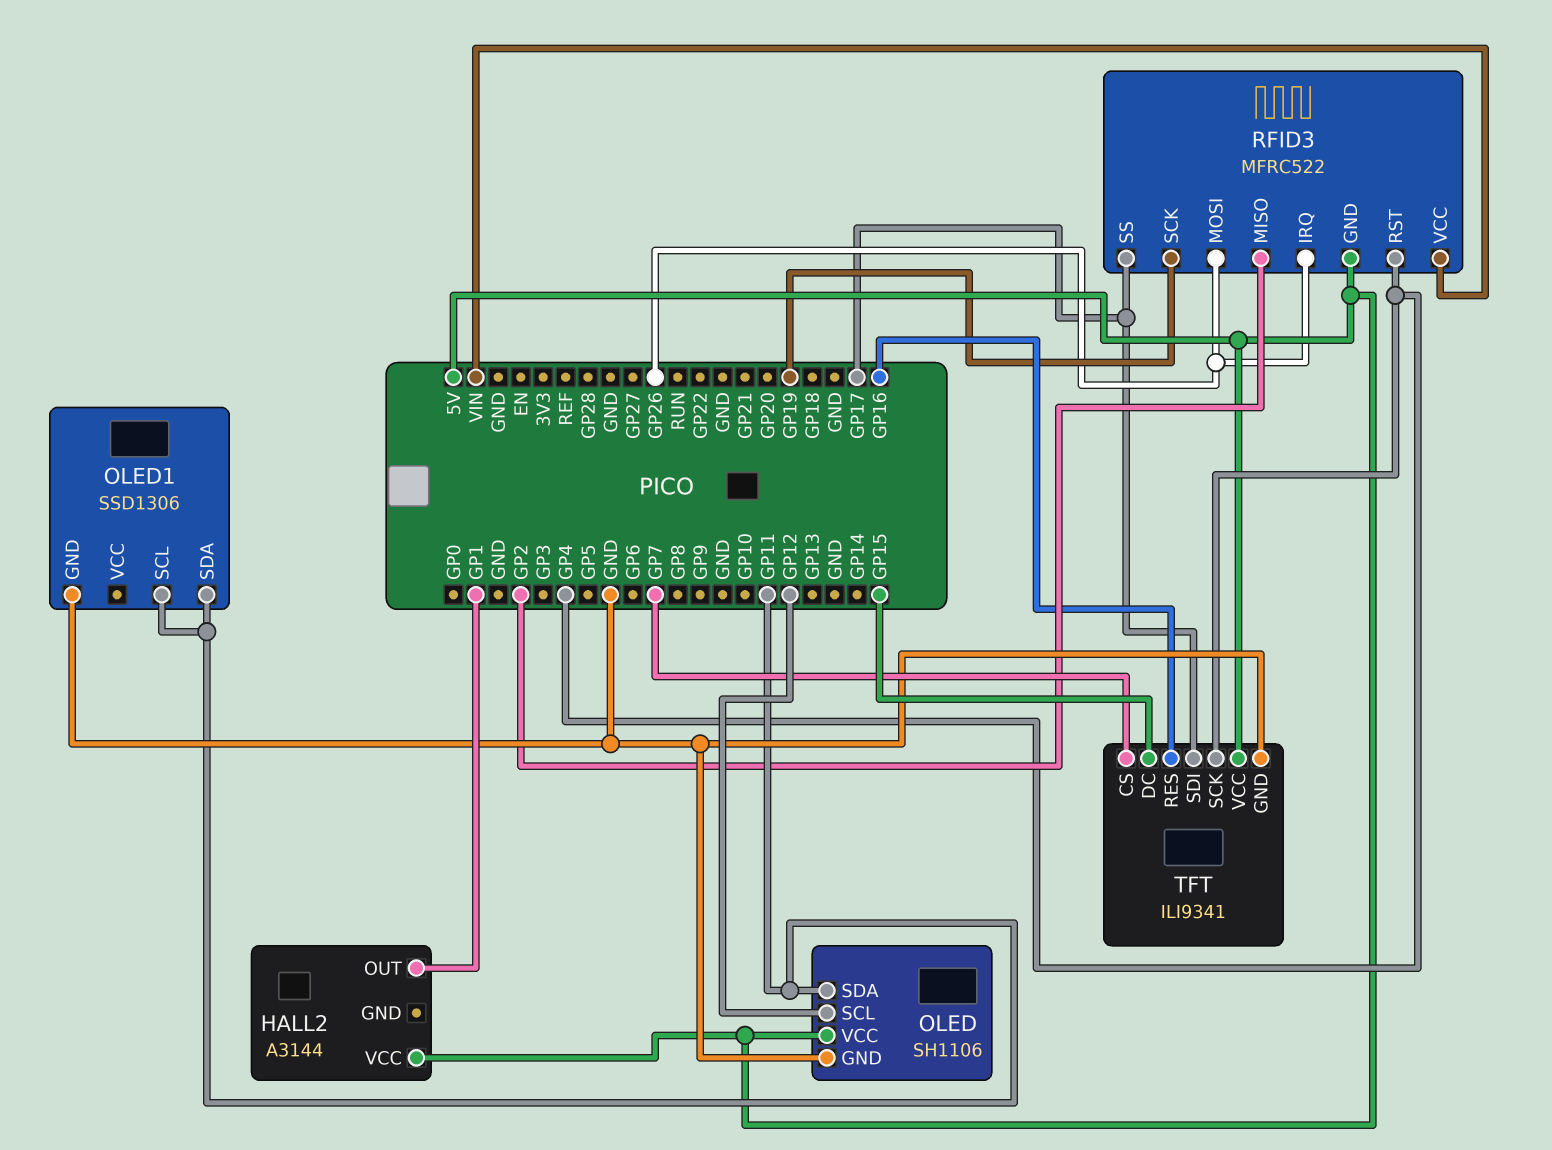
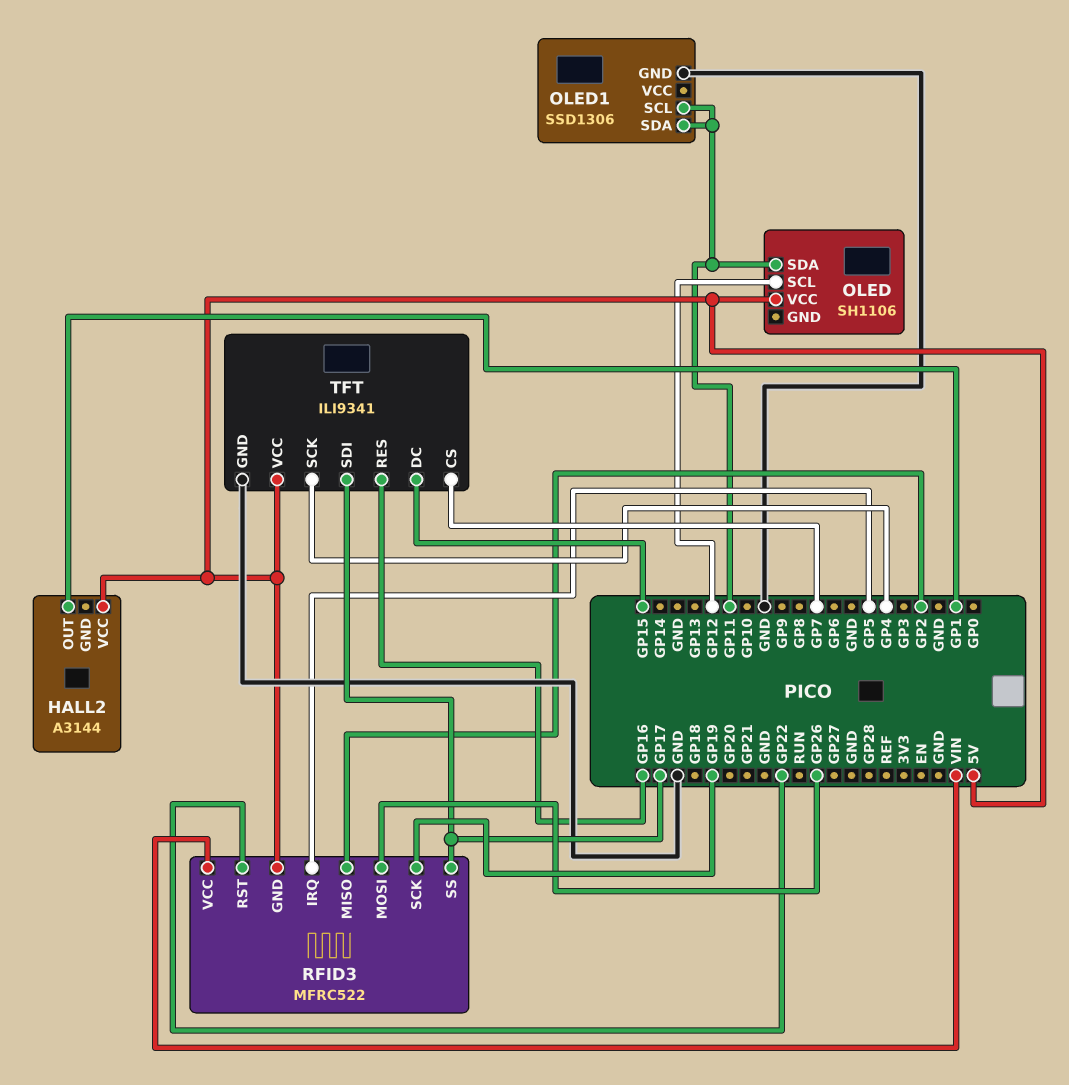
OLED pin GND: GND -> none
RFID3 pin IRQ: GP26 -> GP5
RFID3 pin RST: GP4 -> GP22

